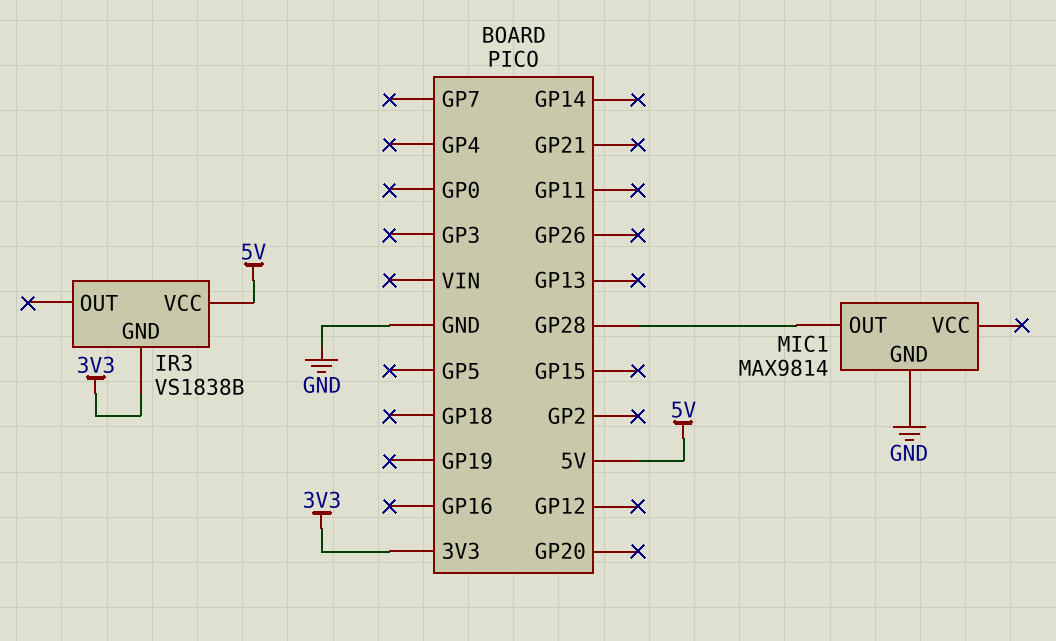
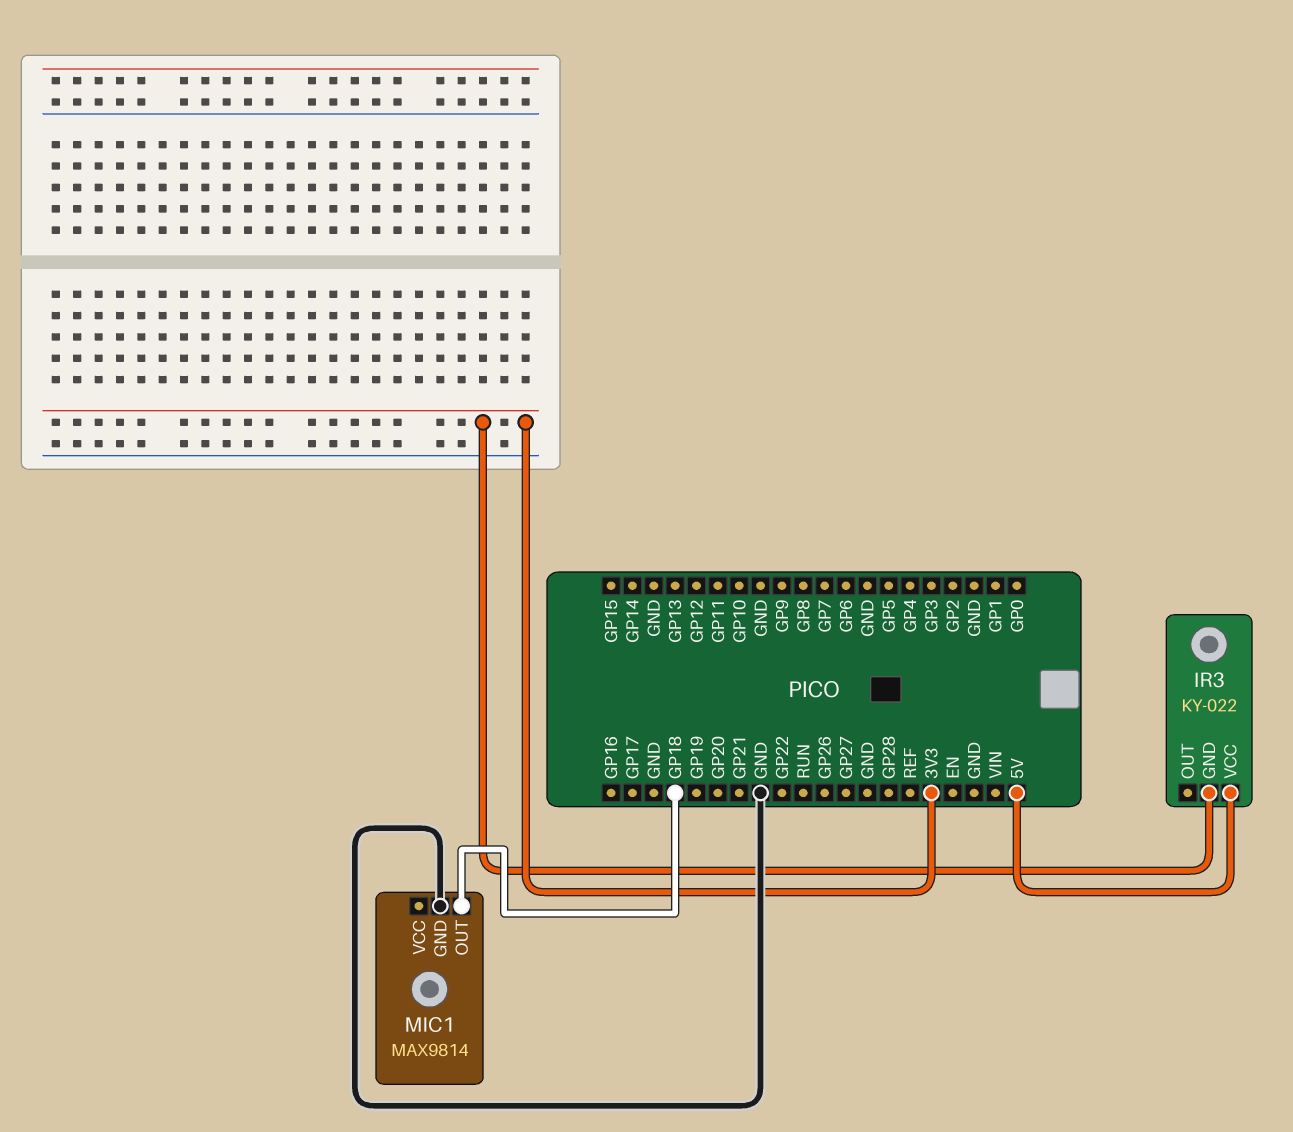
IR3: VS1838B -> KY-022
MIC1 pin OUT: GP28 -> GP18

